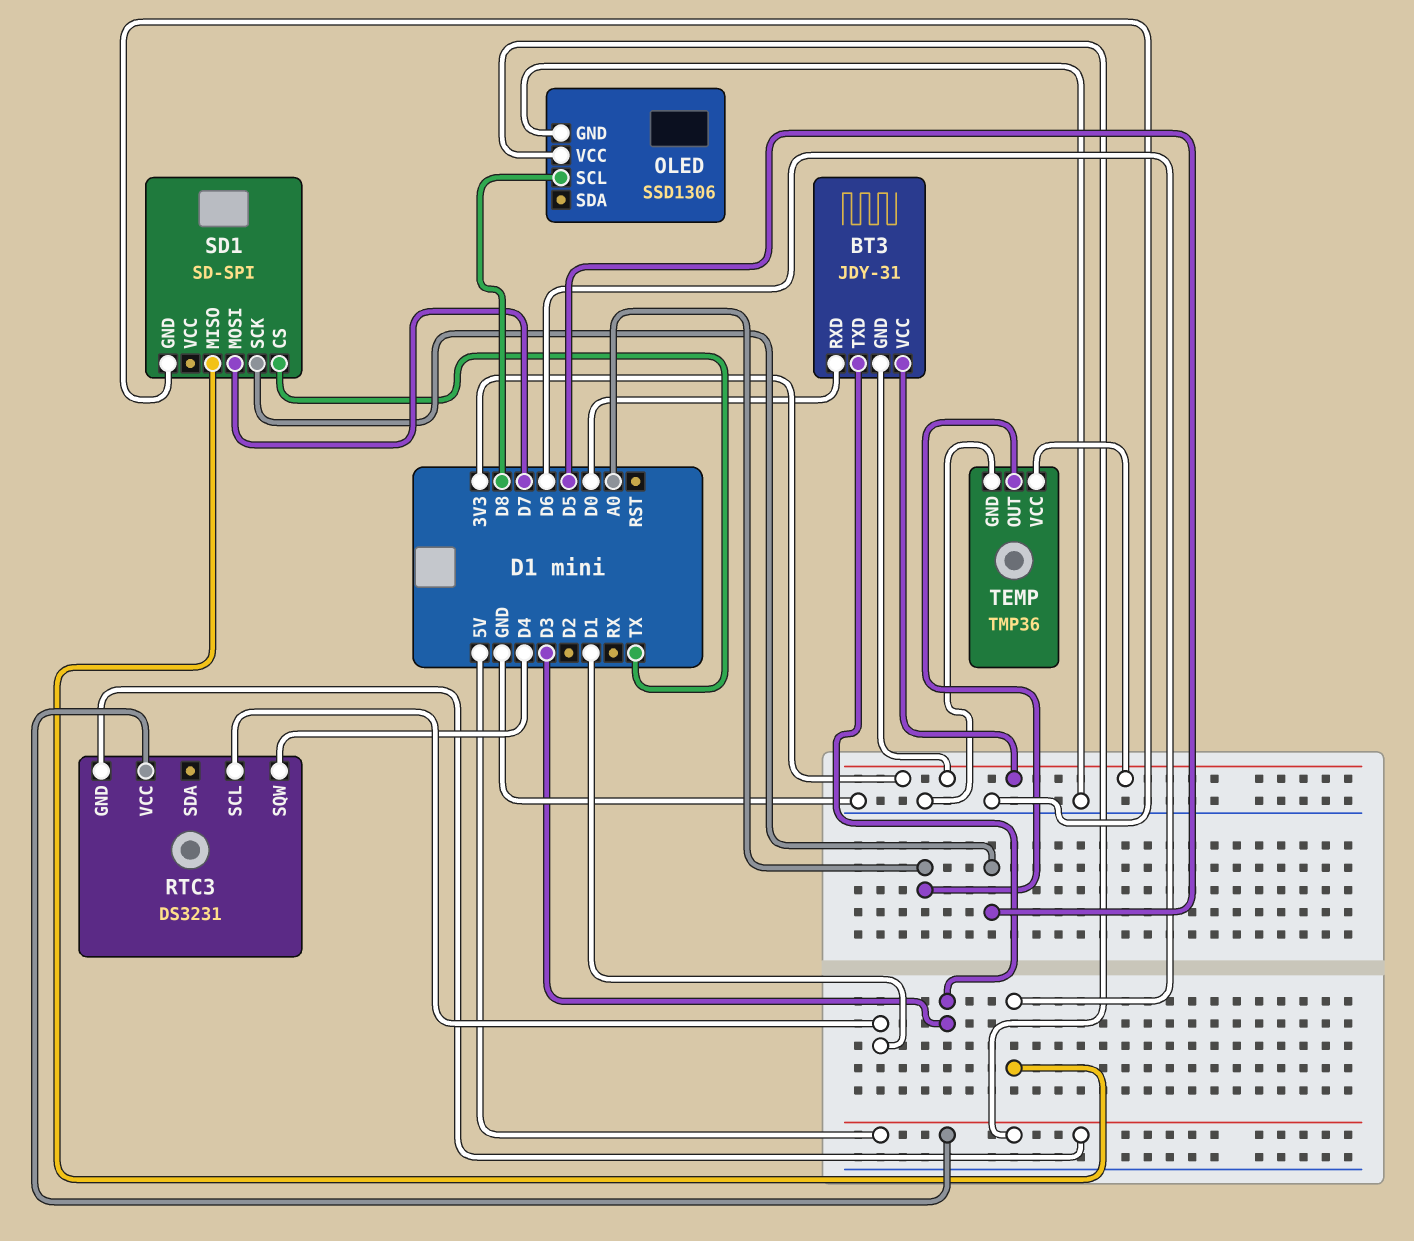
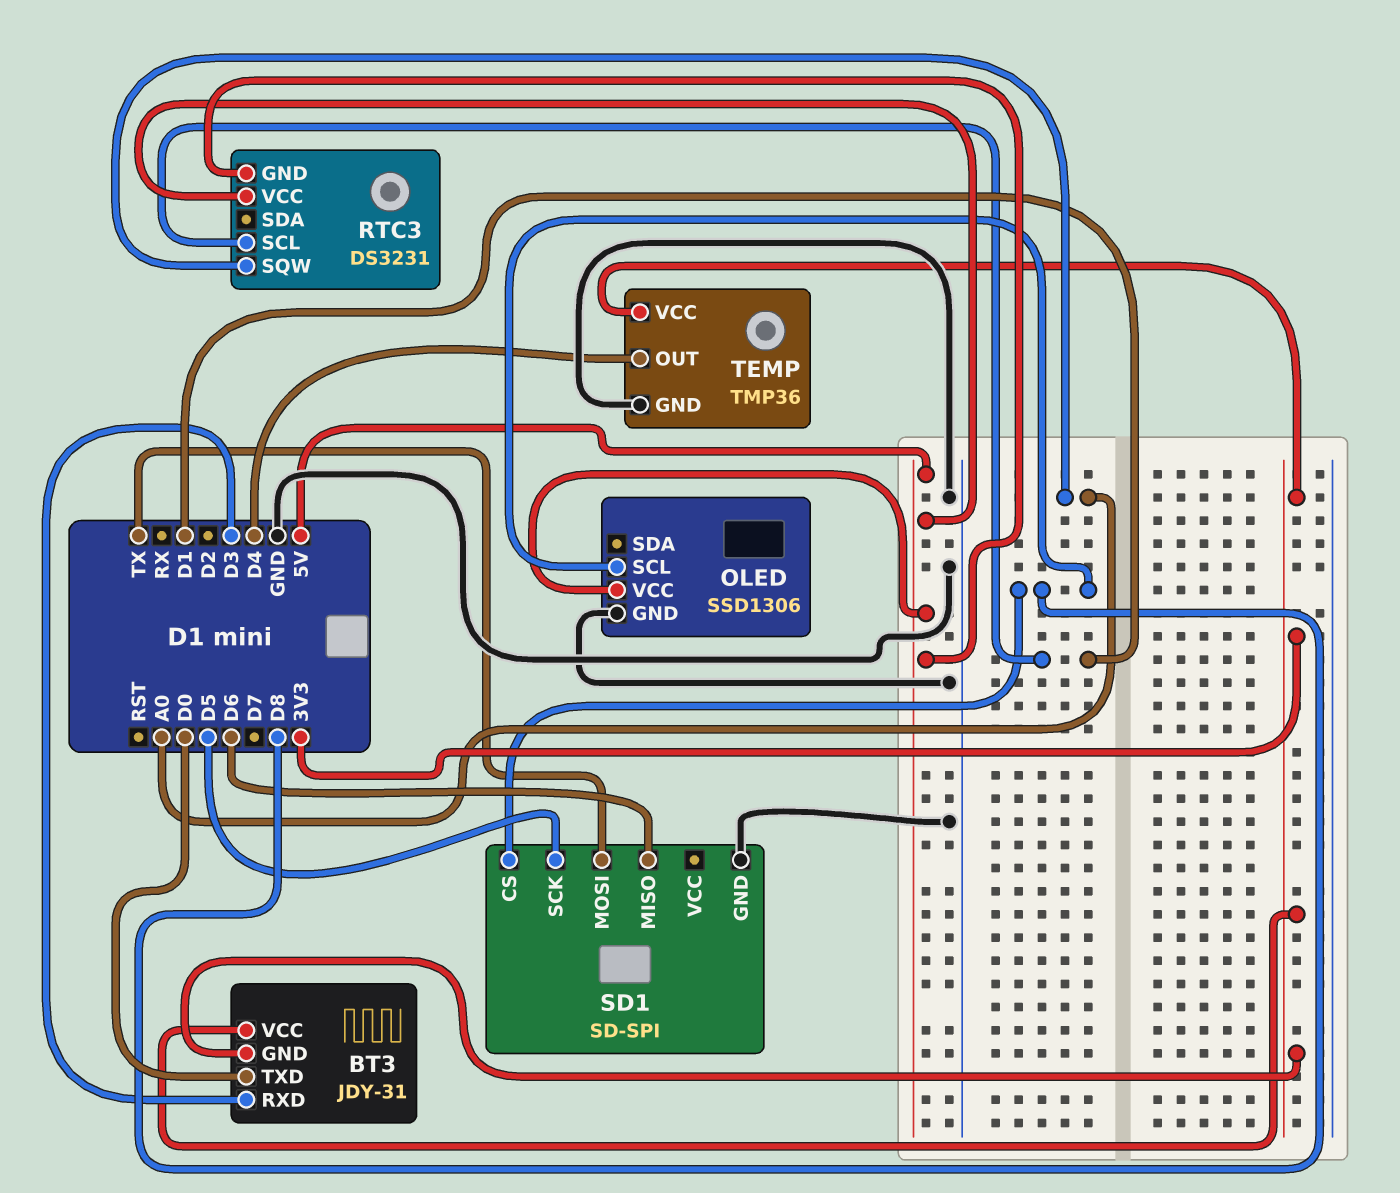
BT3 pin RXD: D0 -> D3
BT3 pin TXD: D3 -> D0
RTC3 pin SQW: D4 -> A0
SD1 pin CS: TX -> D8
SD1 pin MOSI: D7 -> TX
TEMP pin OUT: A0 -> D4

